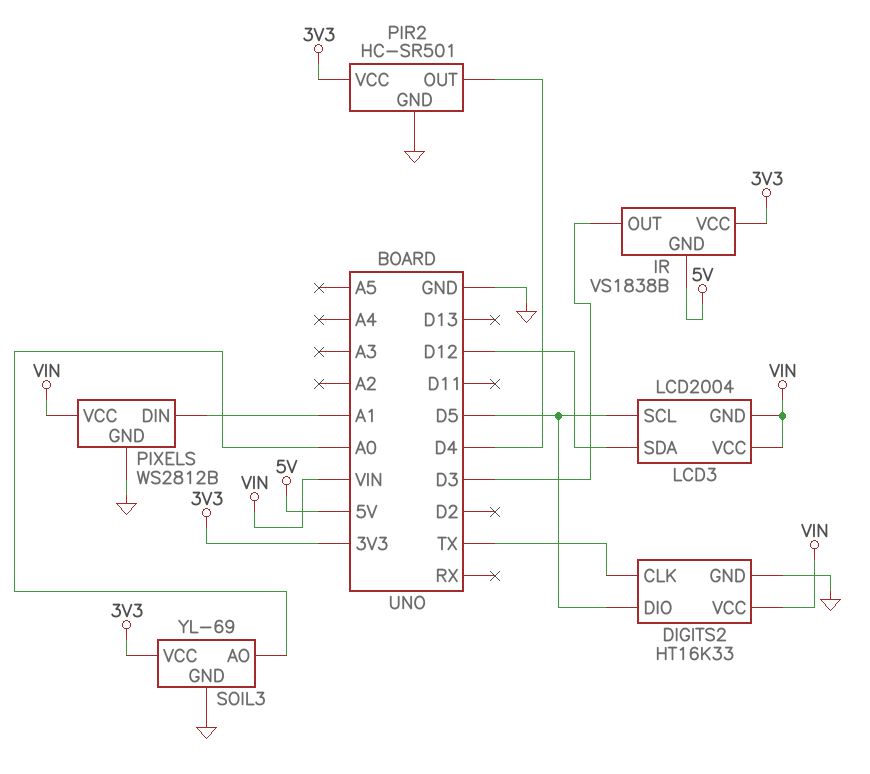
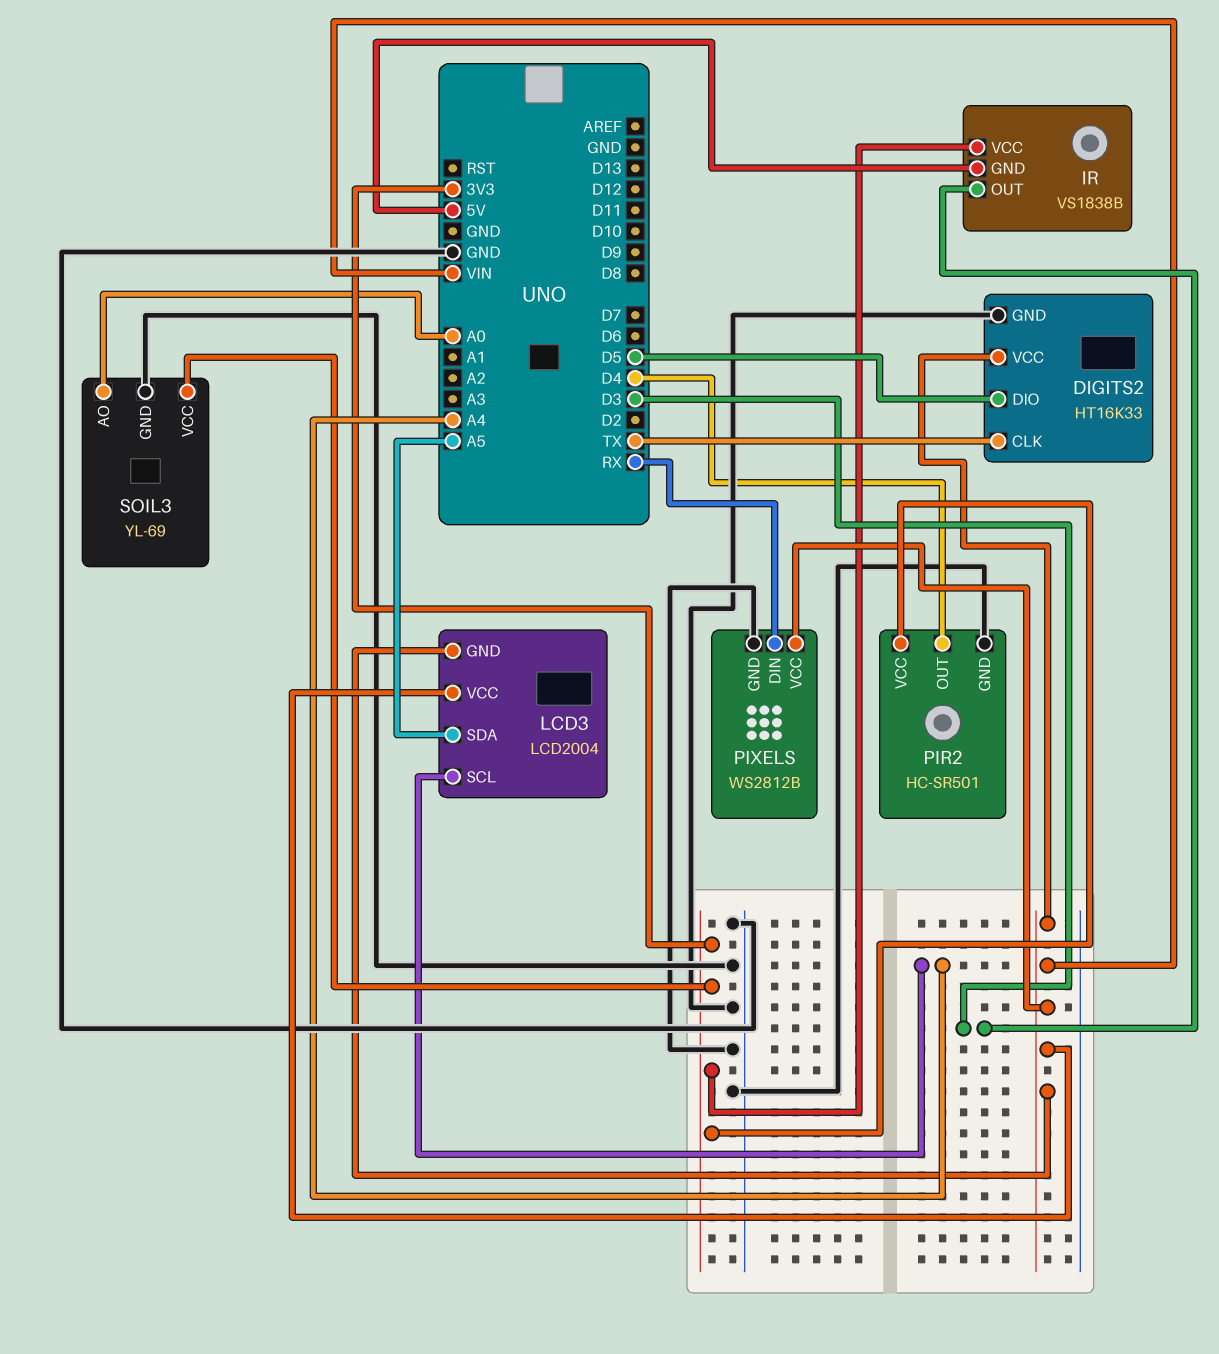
LCD3 pin SCL: D5 -> A4
LCD3 pin SDA: D12 -> A5
PIXELS pin DIN: A1 -> RX

